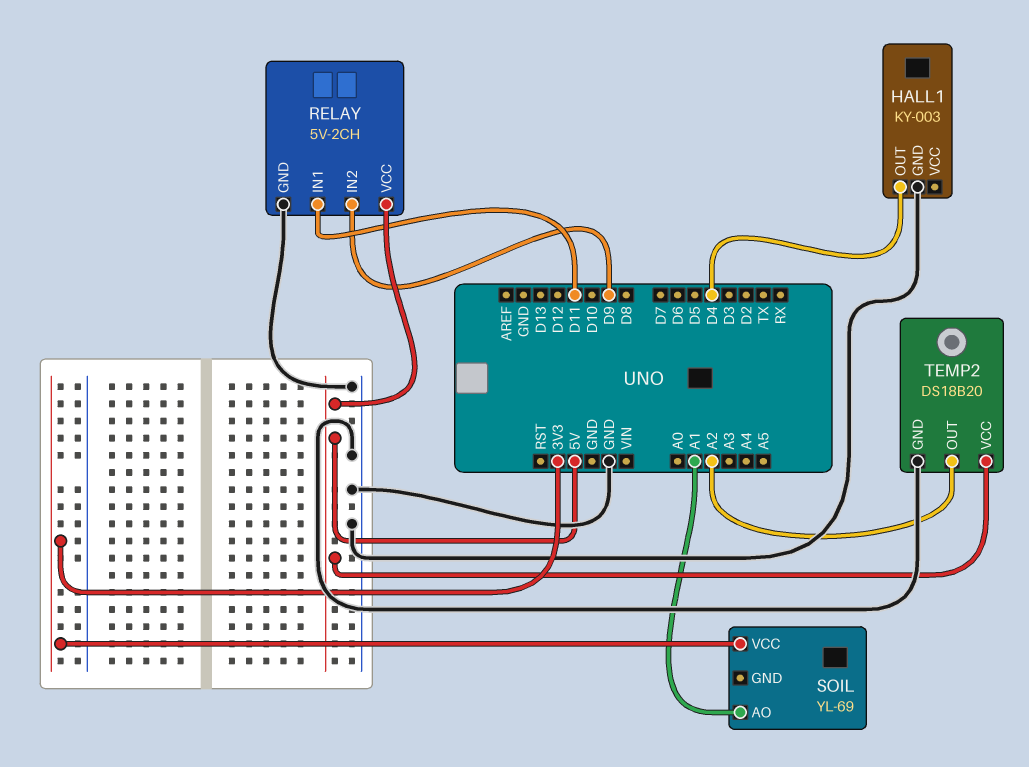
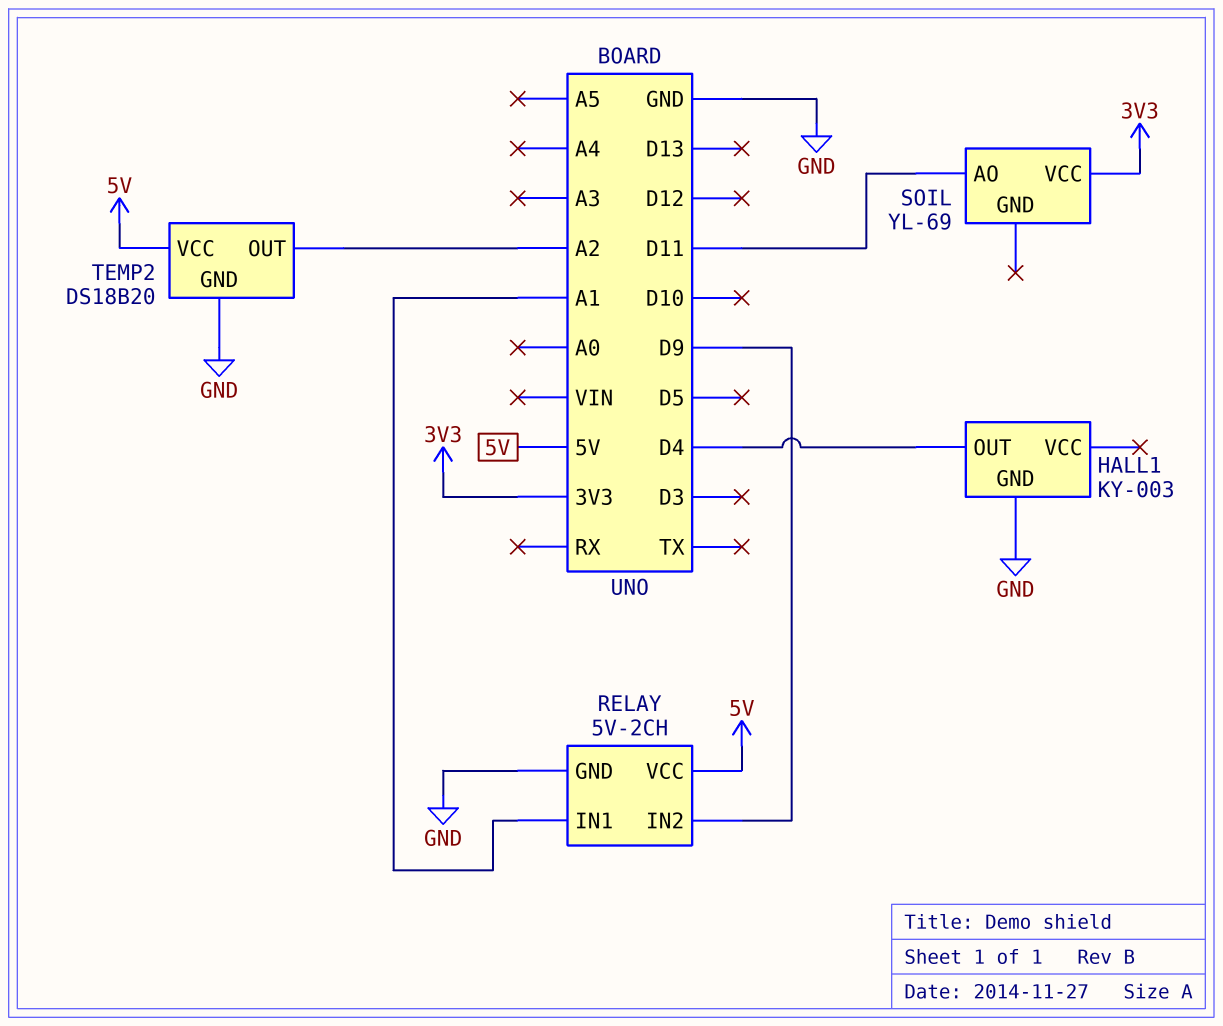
RELAY pin IN1: D11 -> A1
SOIL pin AO: A1 -> D11

